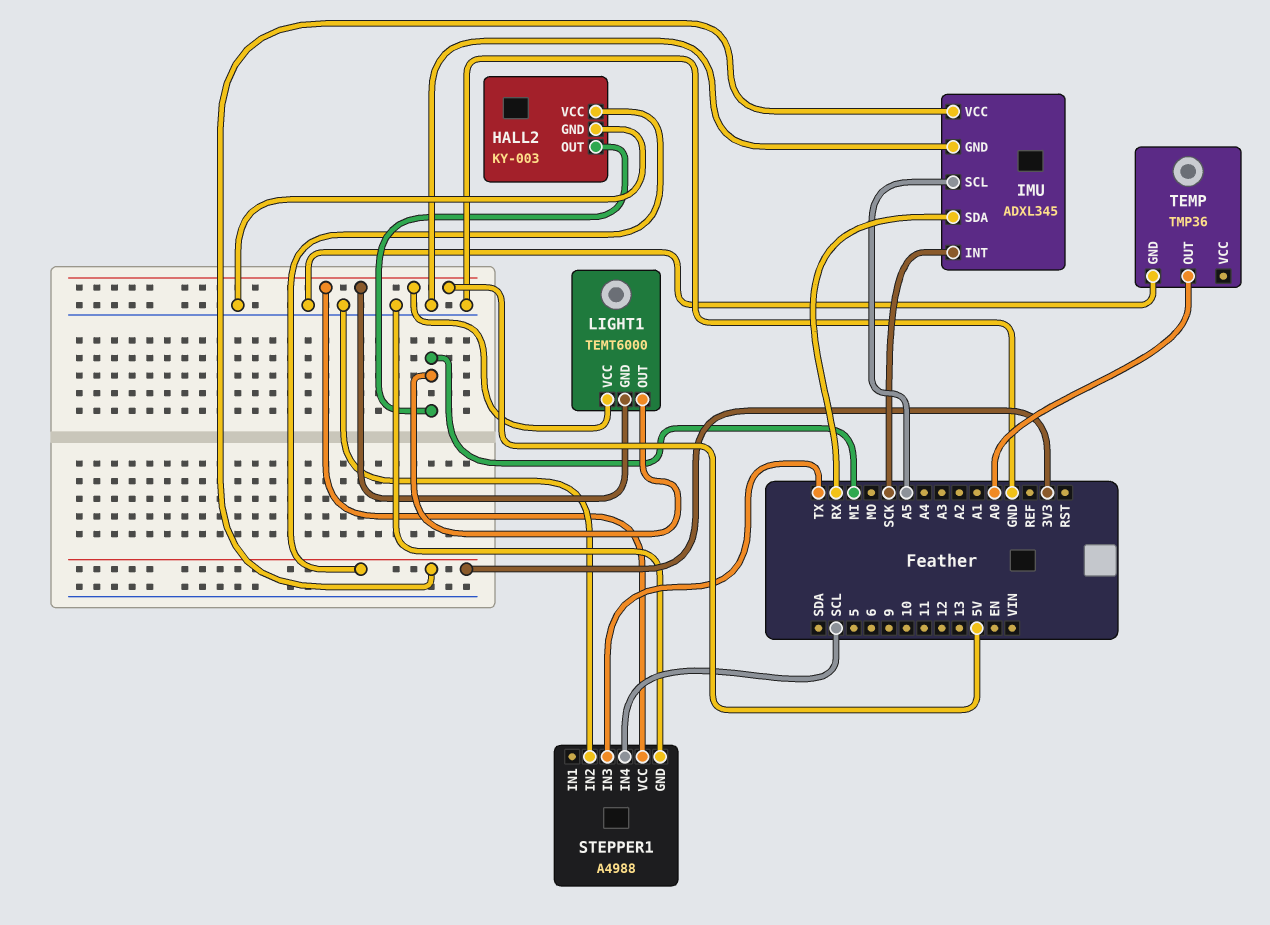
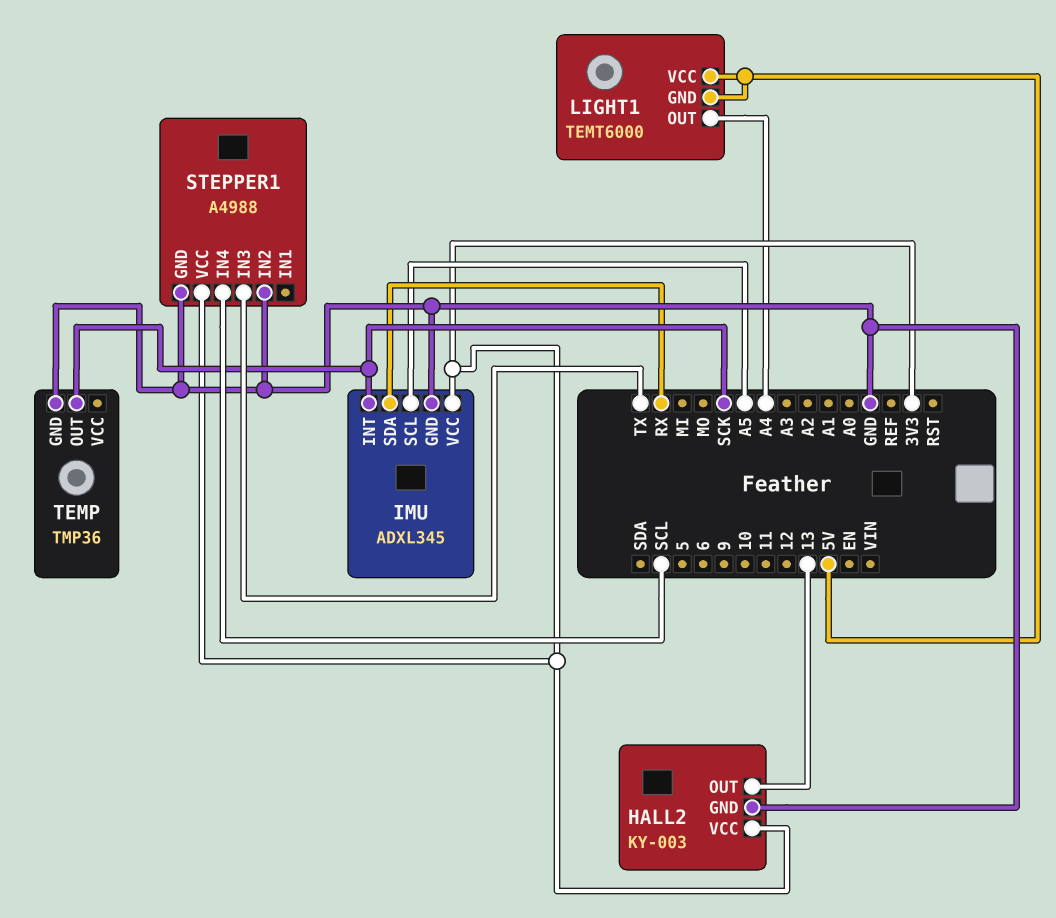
HALL2 pin OUT: MI -> 13
LIGHT1 pin OUT: MI -> A4
STEPPER1 pin VCC: 5V -> 3V3
TEMP pin OUT: A0 -> SCK

